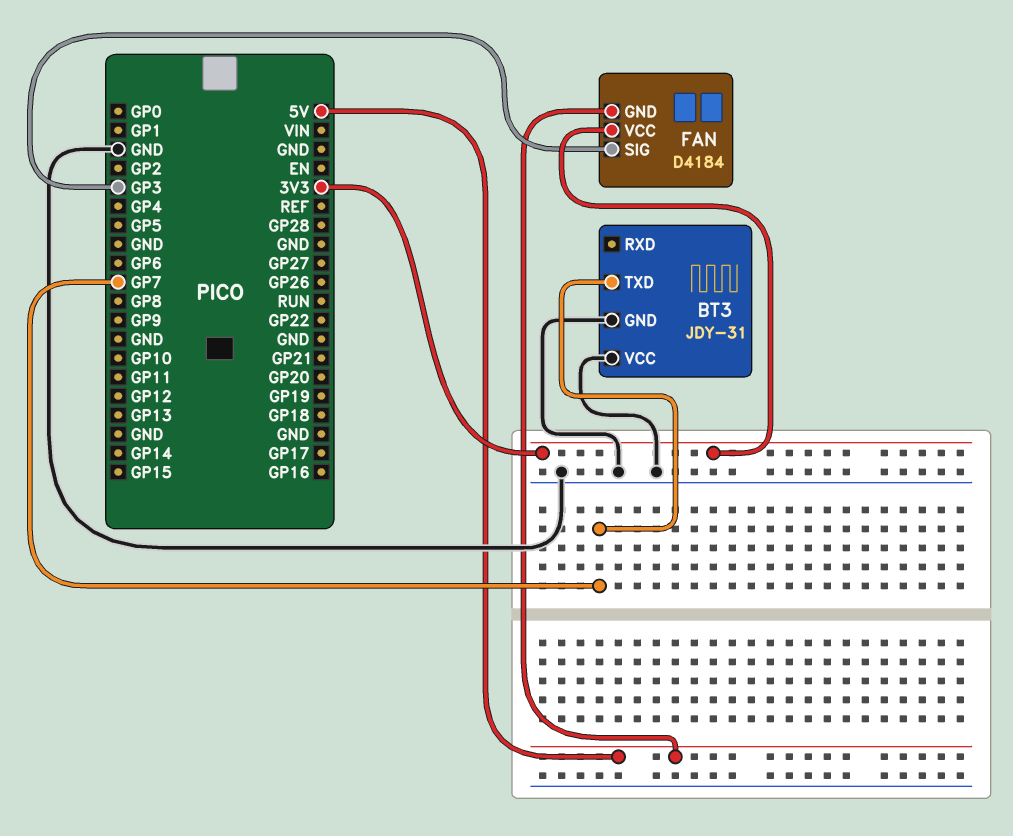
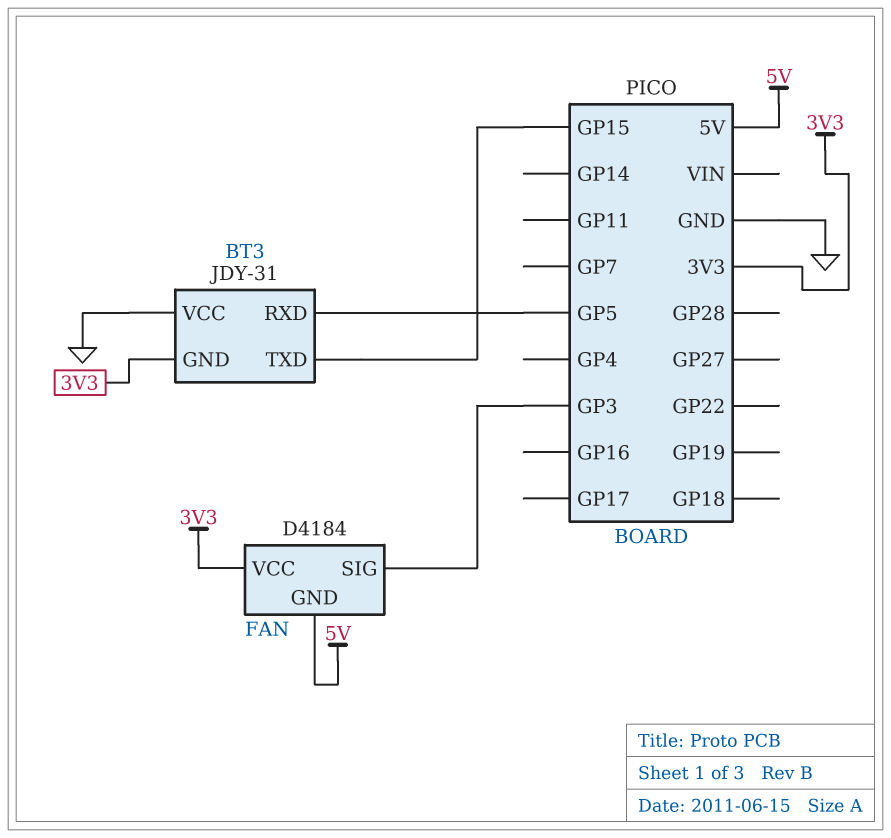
BT3 pin GND: GND -> 3V3
BT3 pin RXD: none -> GP5
BT3 pin TXD: GP7 -> GP15

